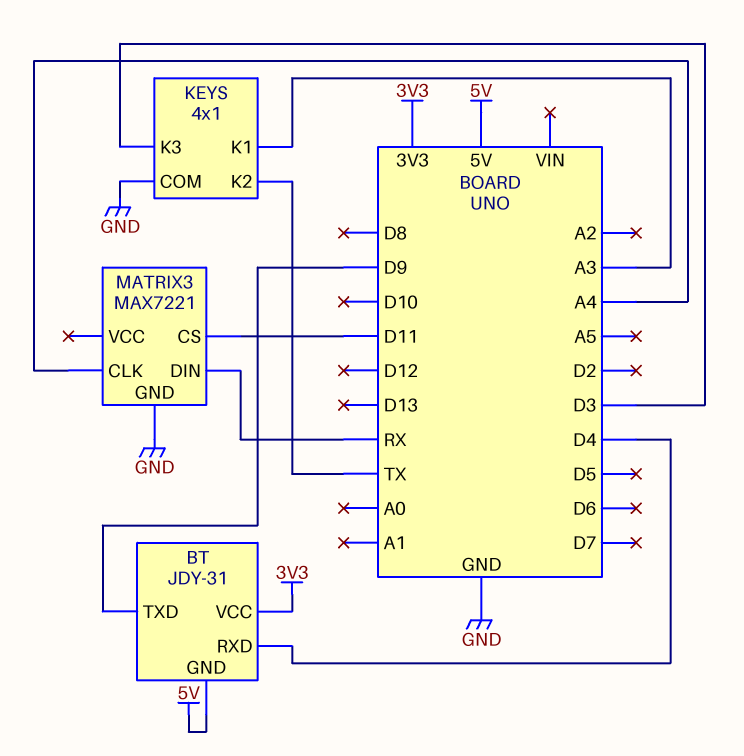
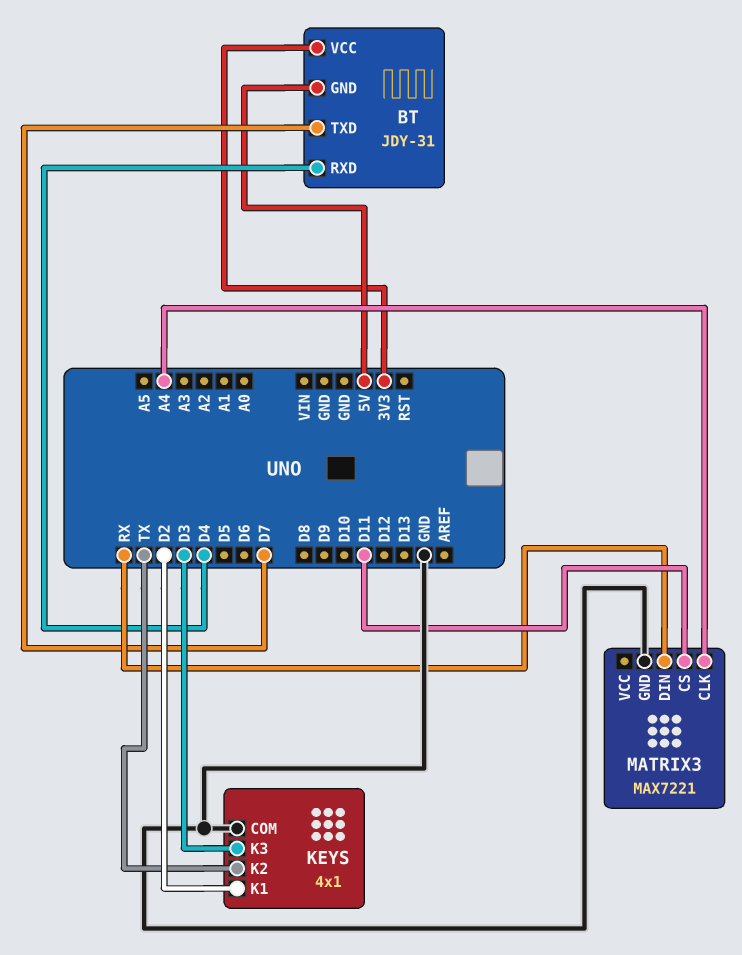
BT pin TXD: D9 -> D7
KEYS pin K1: A3 -> D2

